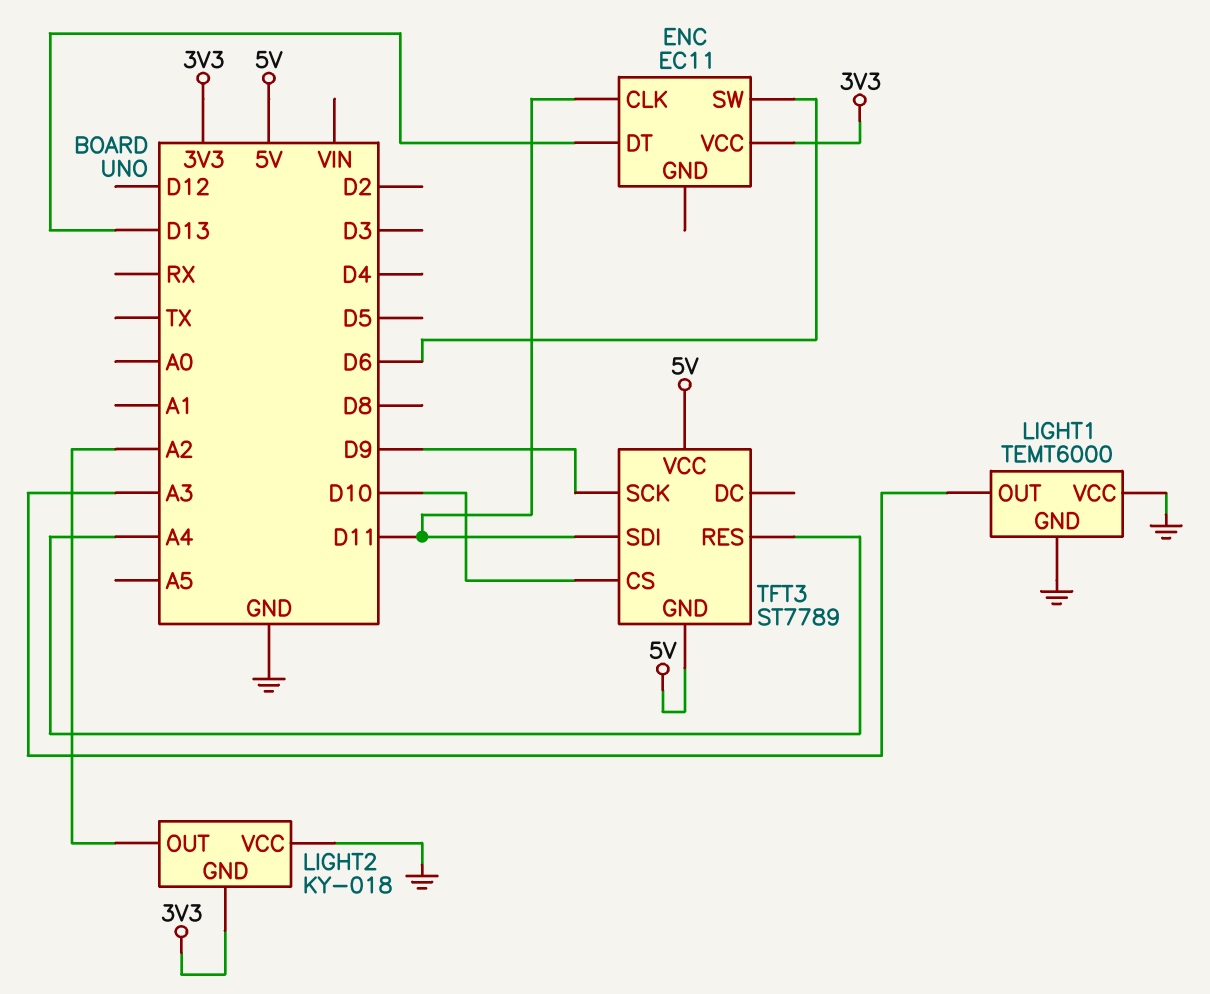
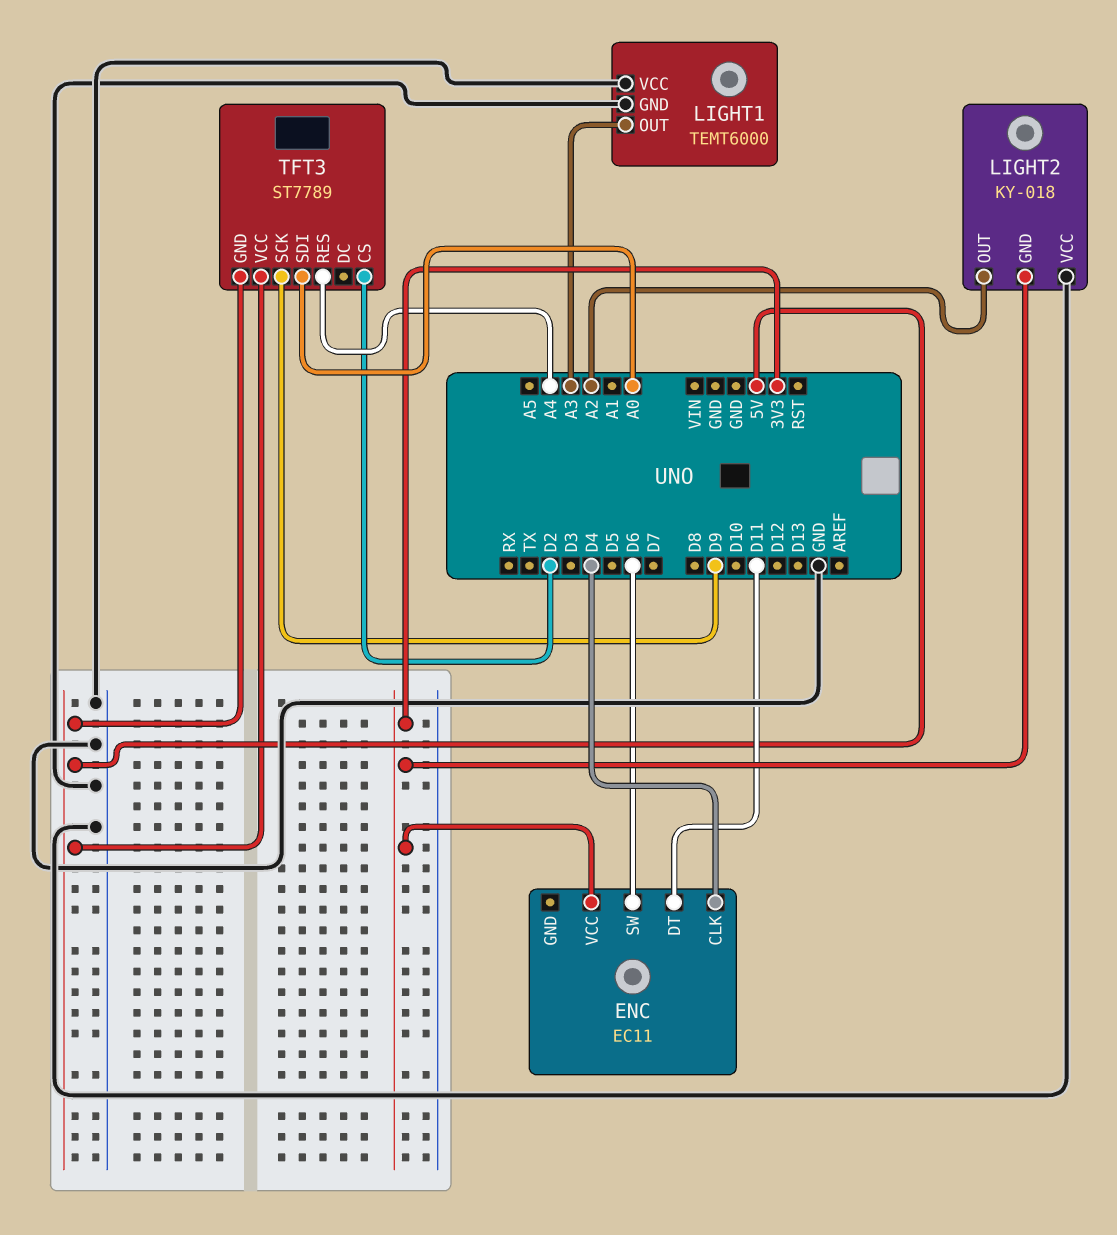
ENC pin CLK: D11 -> D4
ENC pin DT: D13 -> D11
TFT3 pin CS: D10 -> D2
TFT3 pin SDI: D11 -> A0

